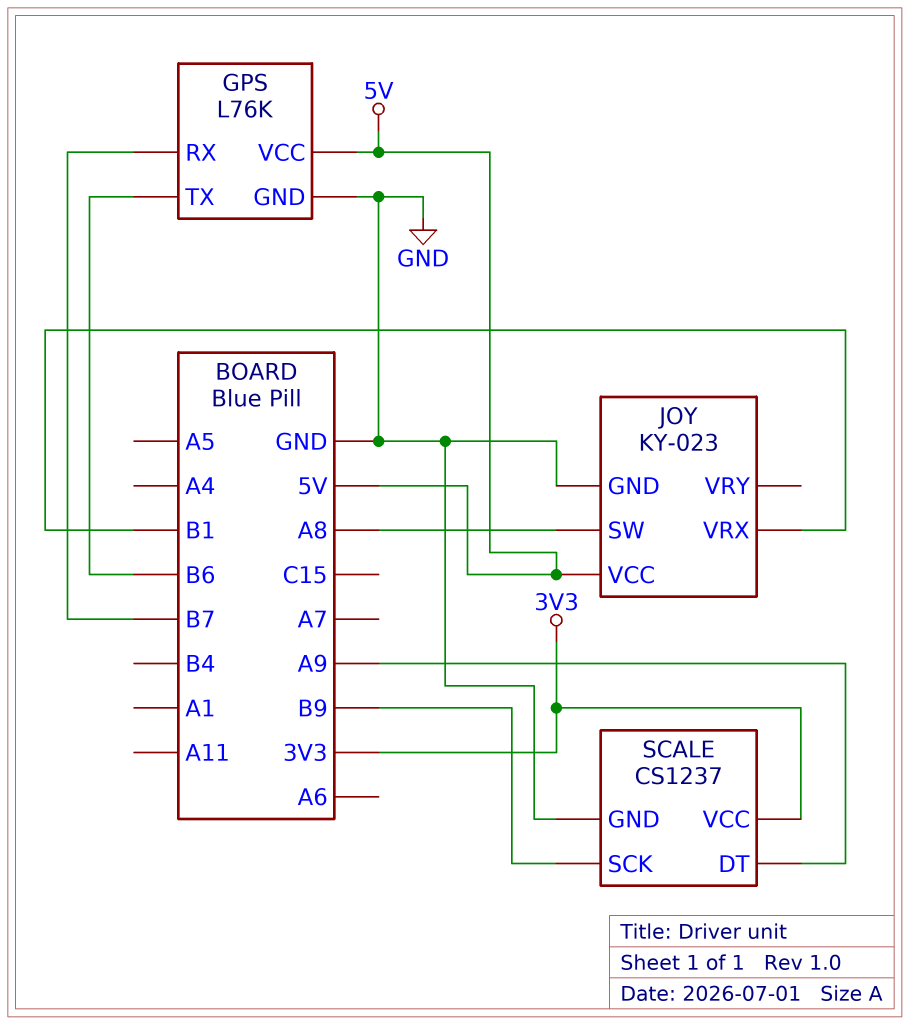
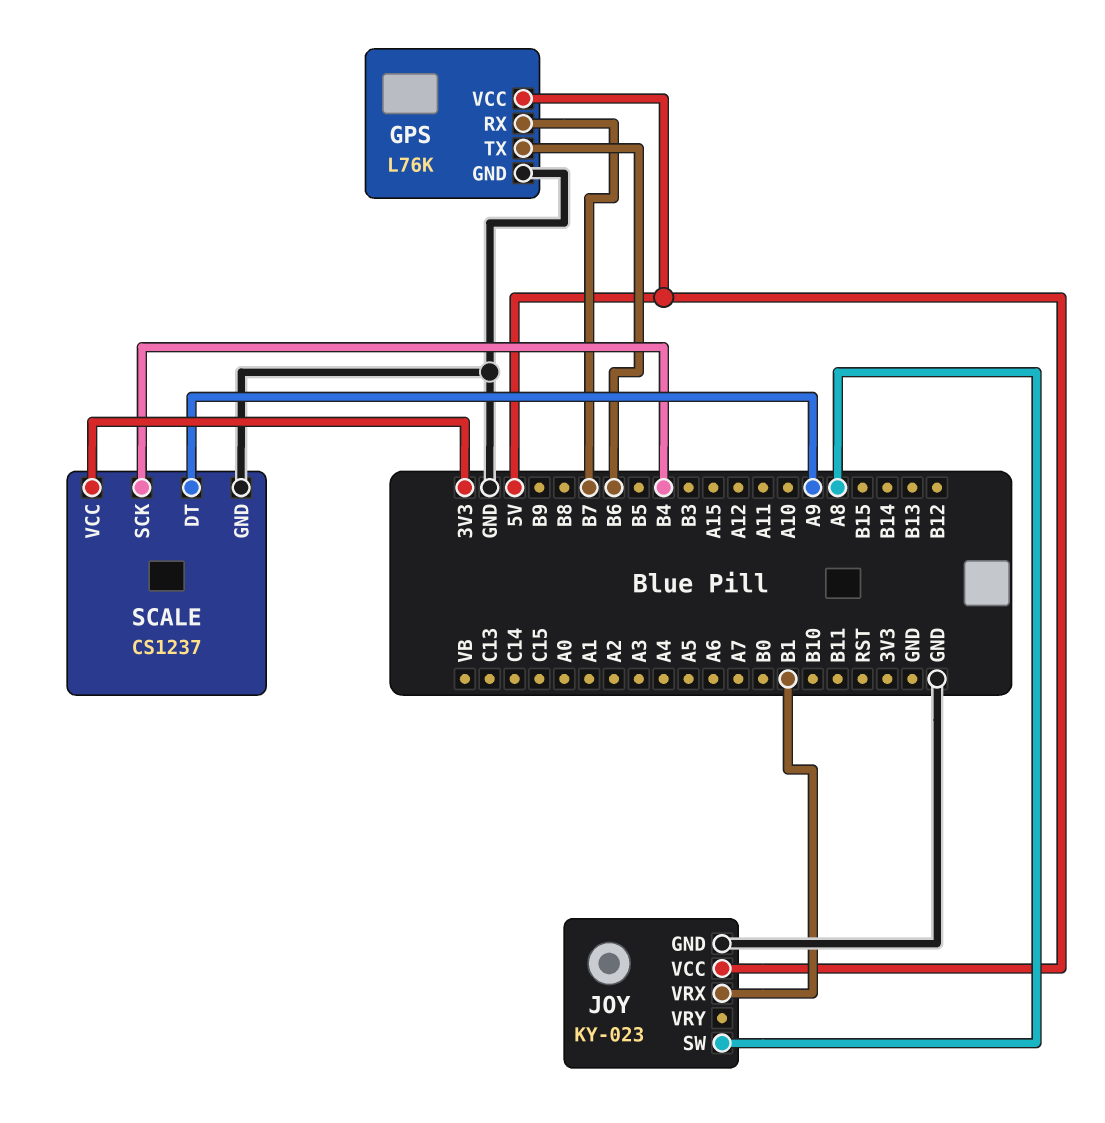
SCALE pin SCK: B9 -> B4

